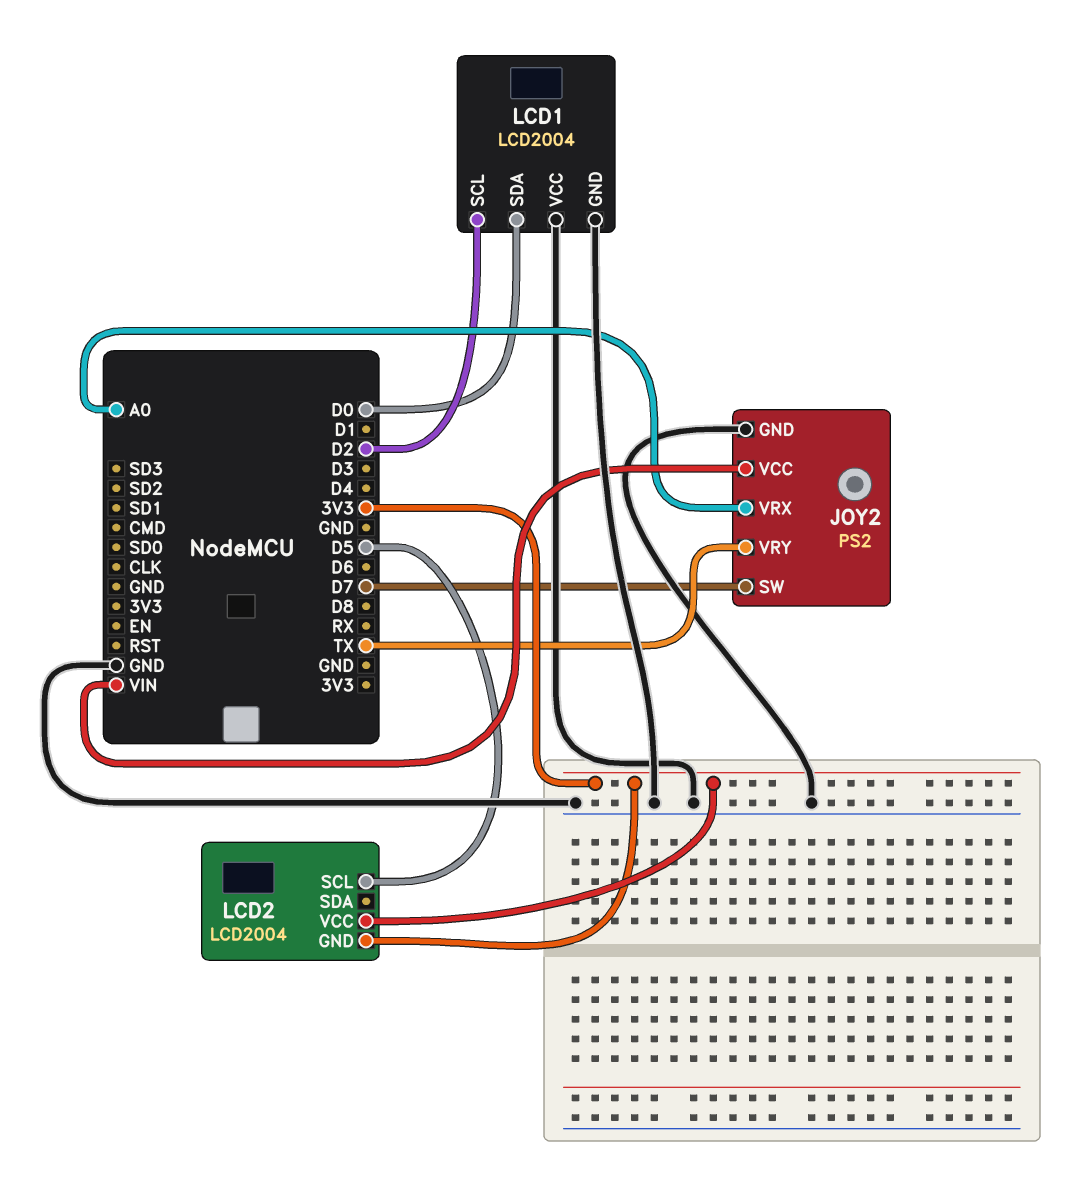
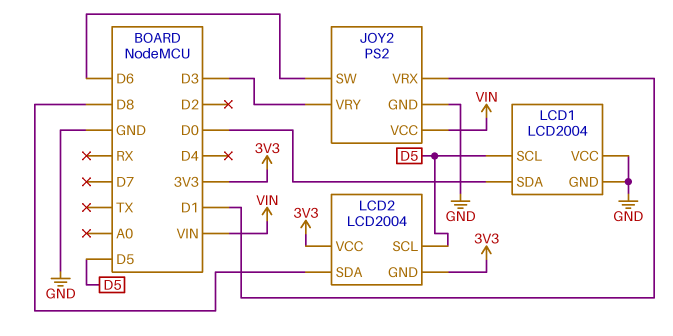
JOY2 pin SW: D7 -> D6
JOY2 pin VRX: A0 -> D1
JOY2 pin VRY: TX -> D3
LCD1 pin SCL: D2 -> D5
LCD2 pin SDA: none -> D8

